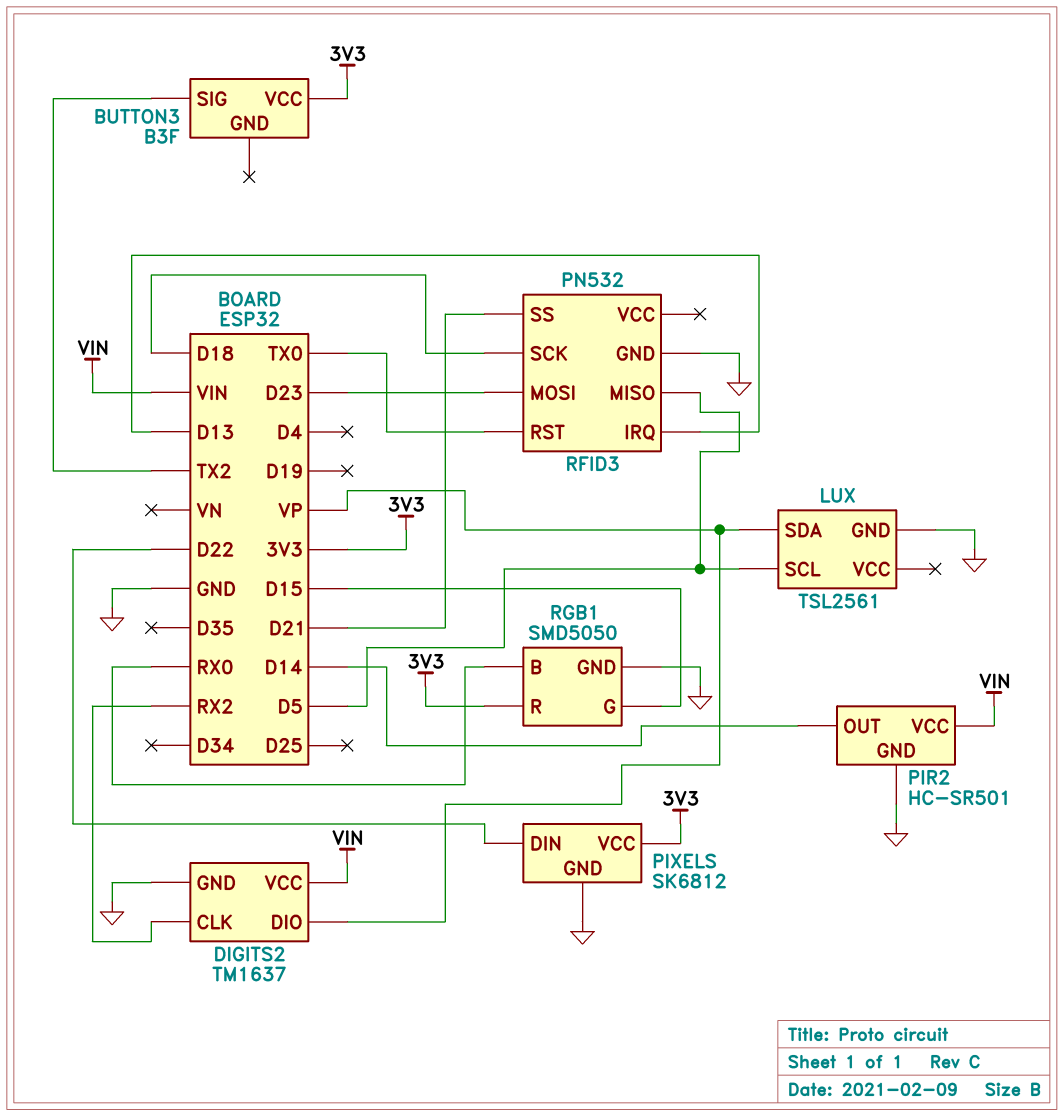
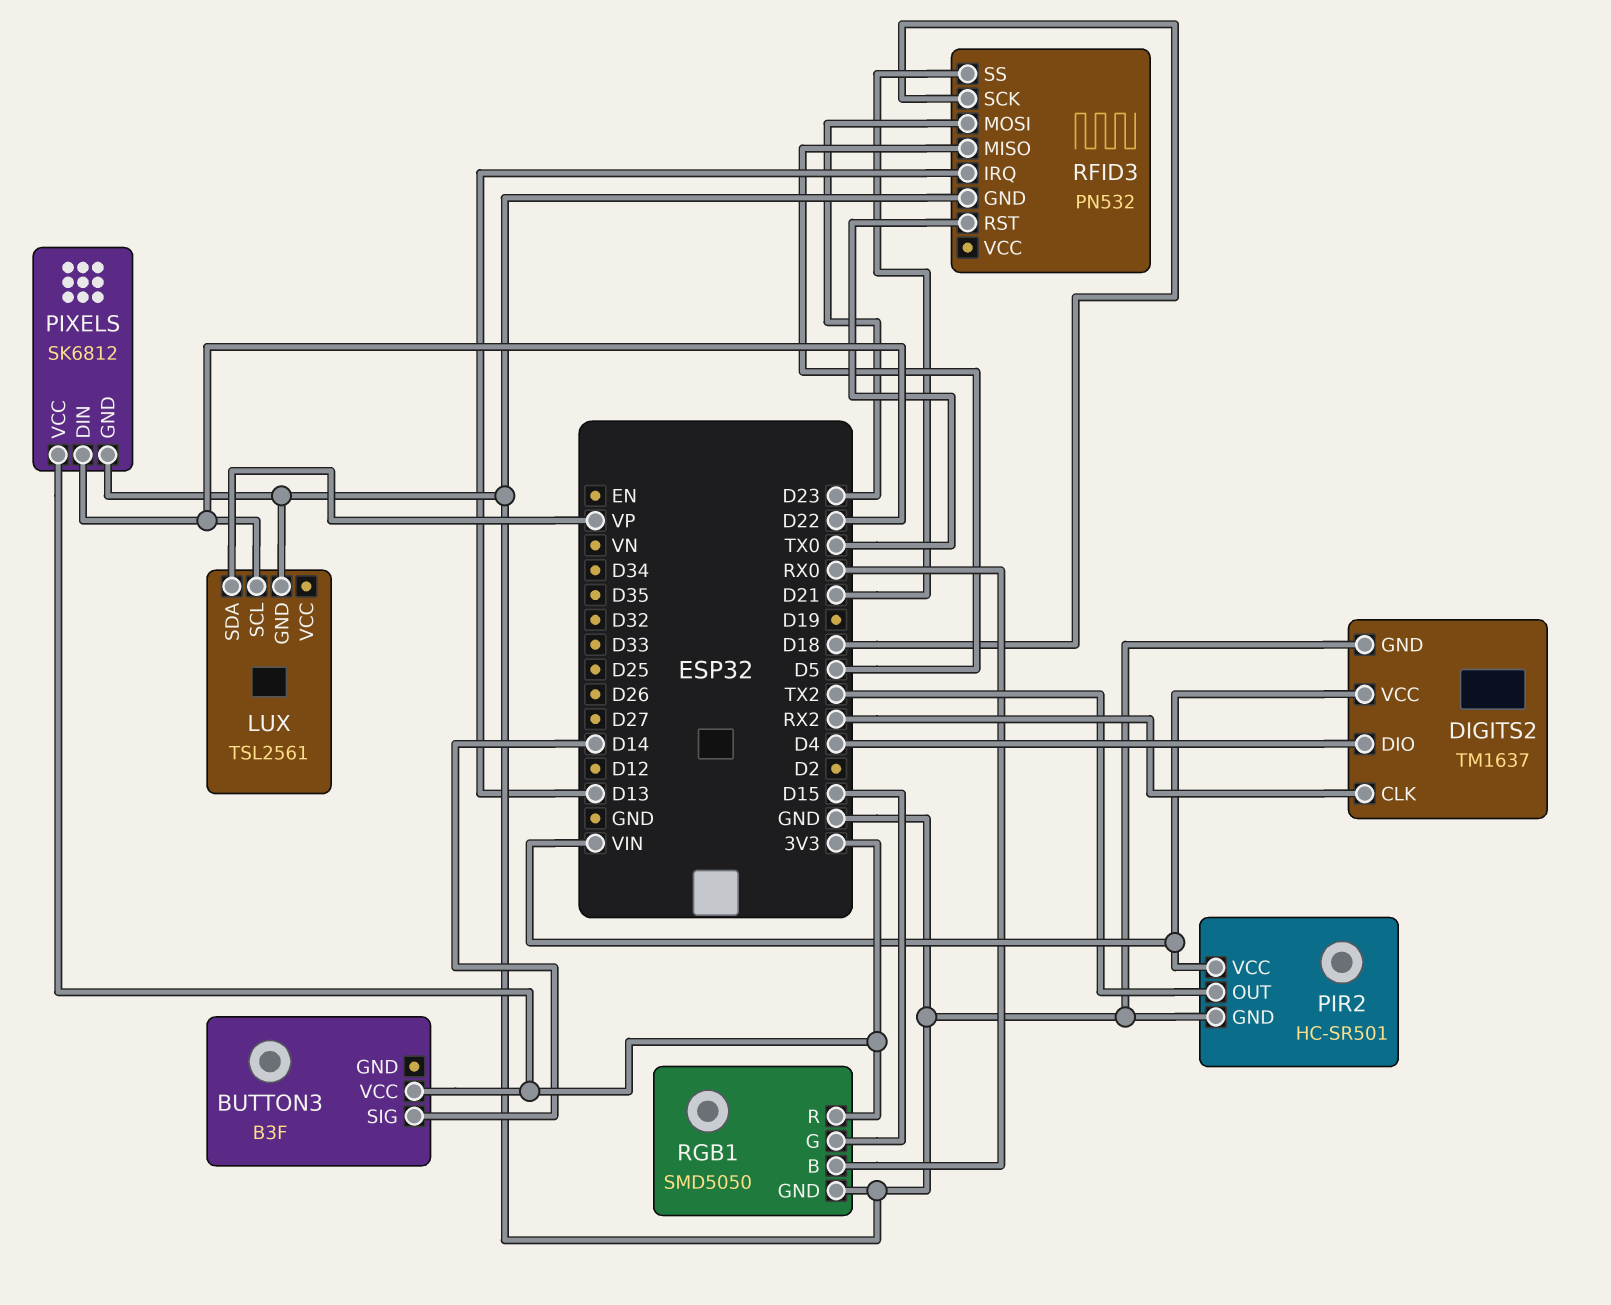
BUTTON3 pin SIG: TX2 -> D14
DIGITS2 pin DIO: VP -> D4
LUX pin SCL: D5 -> D22
PIR2 pin OUT: D14 -> TX2

